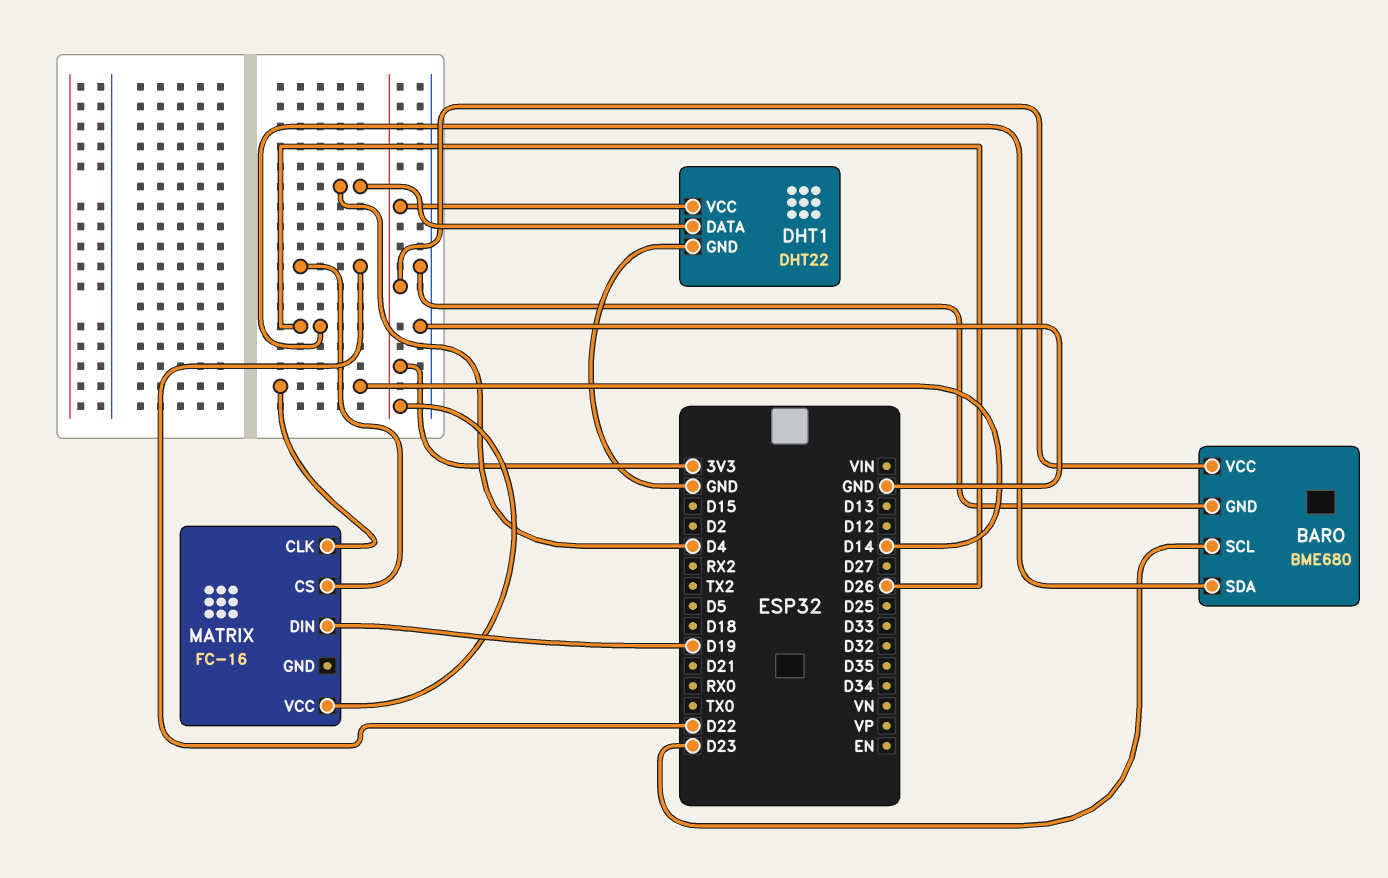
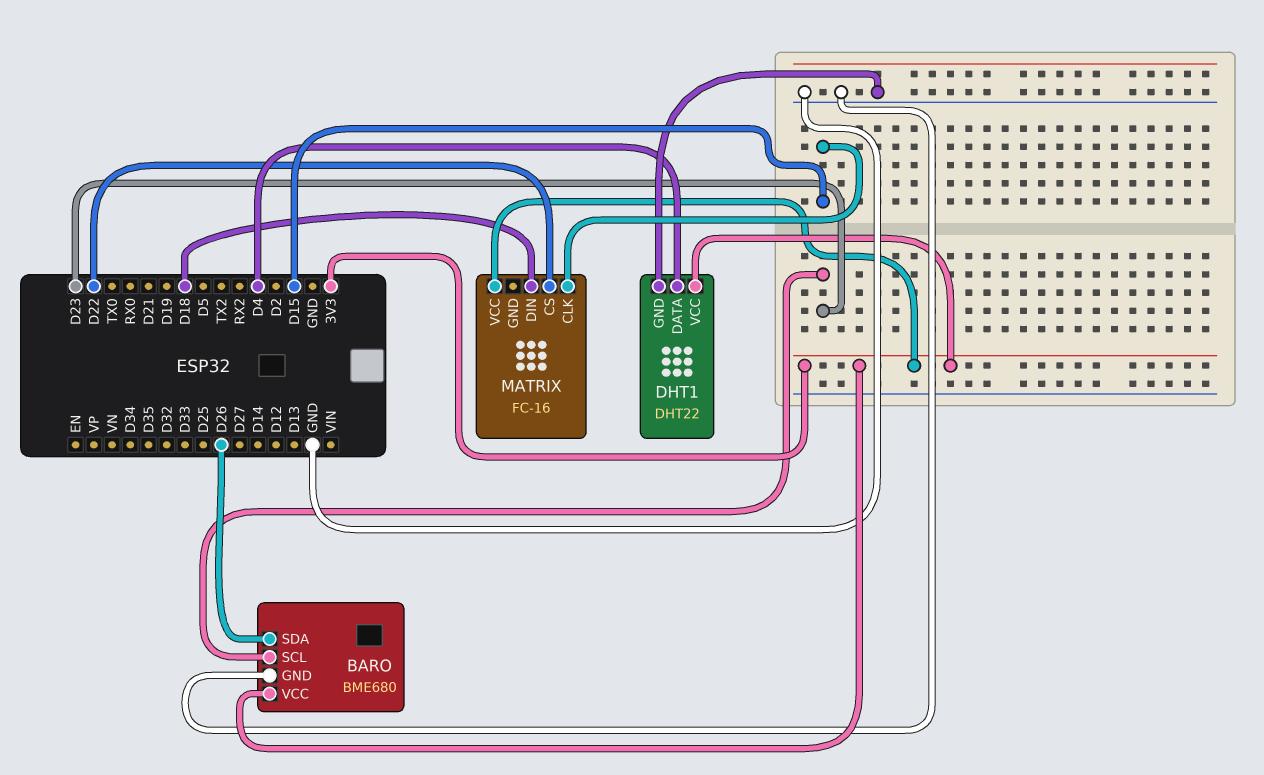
MATRIX pin CLK: D14 -> D15
MATRIX pin DIN: D19 -> D18

